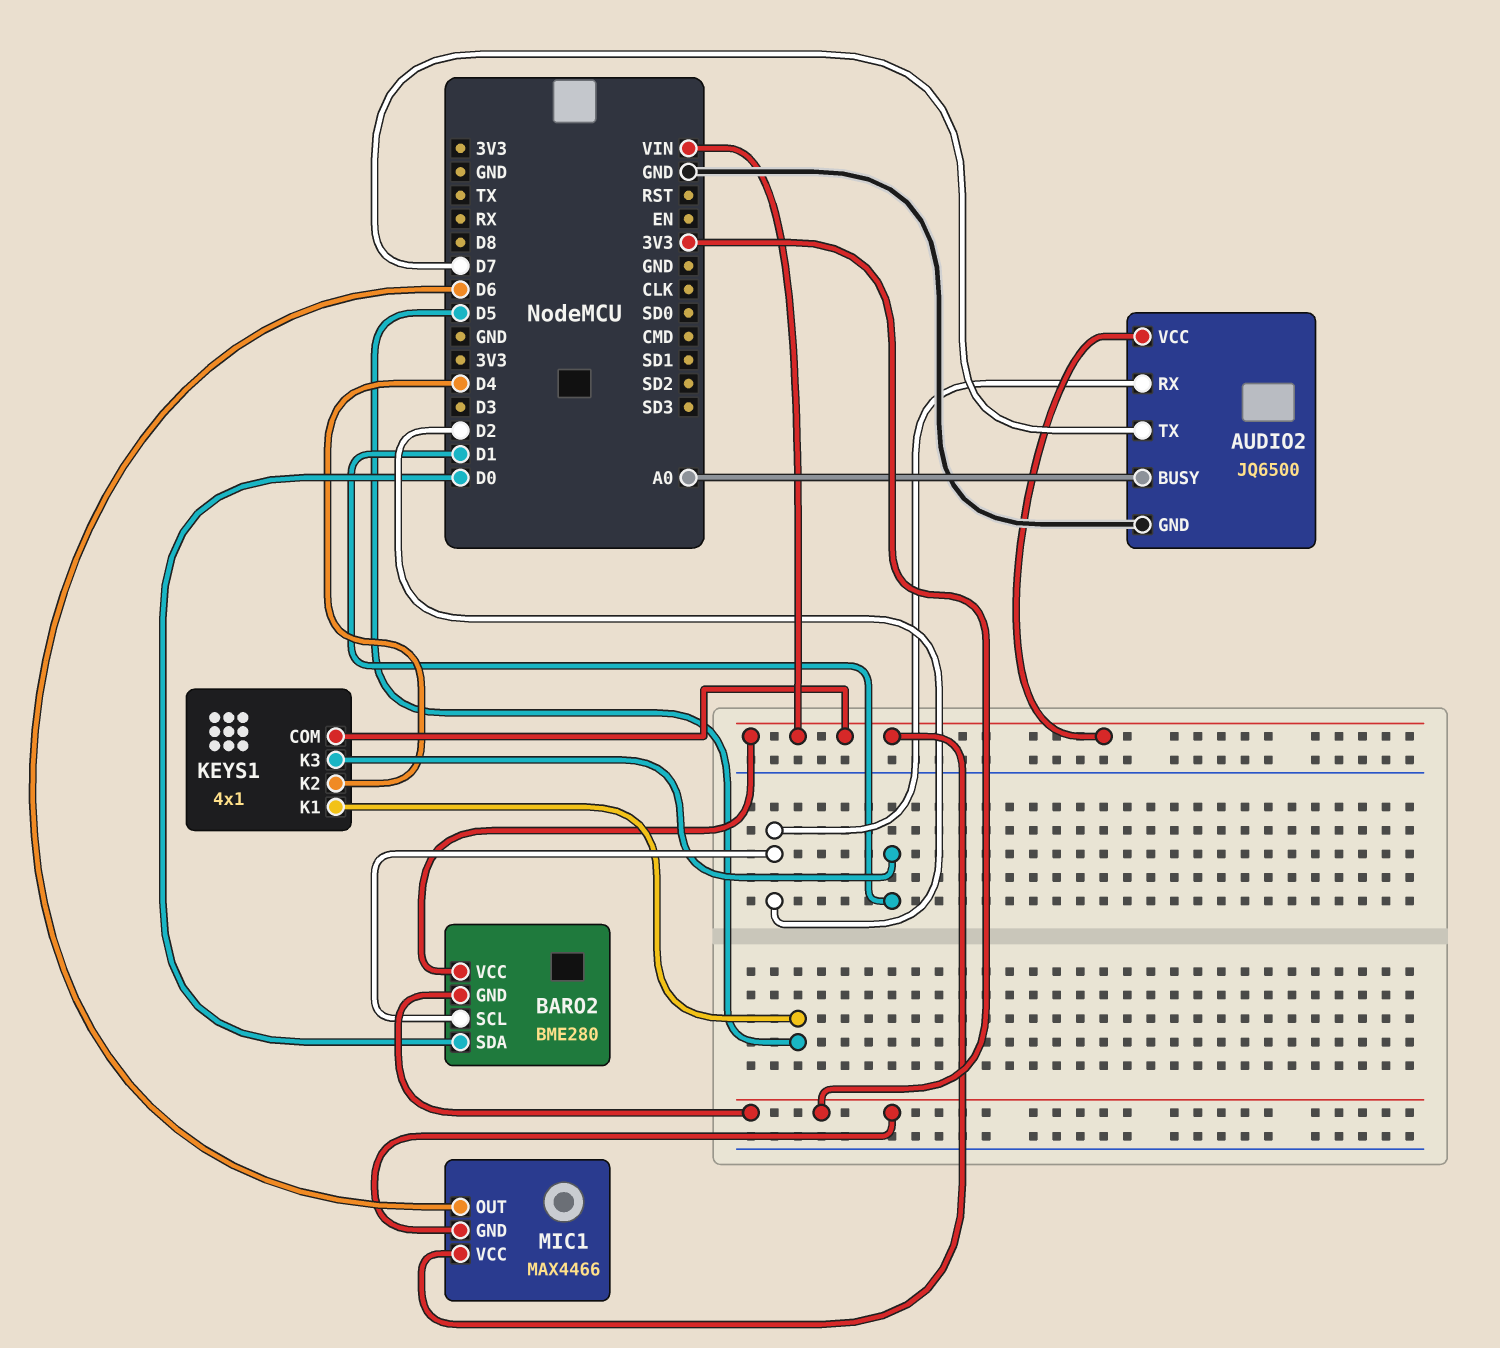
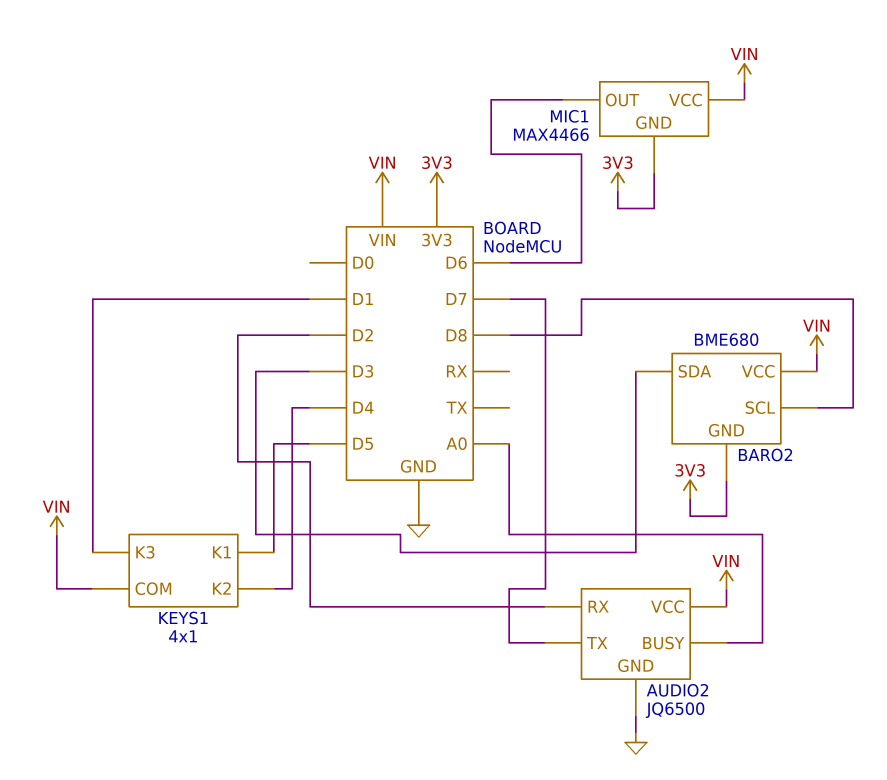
BARO2: BME280 -> BME680
BARO2 pin SCL: D2 -> D8
BARO2 pin SDA: D0 -> D3

